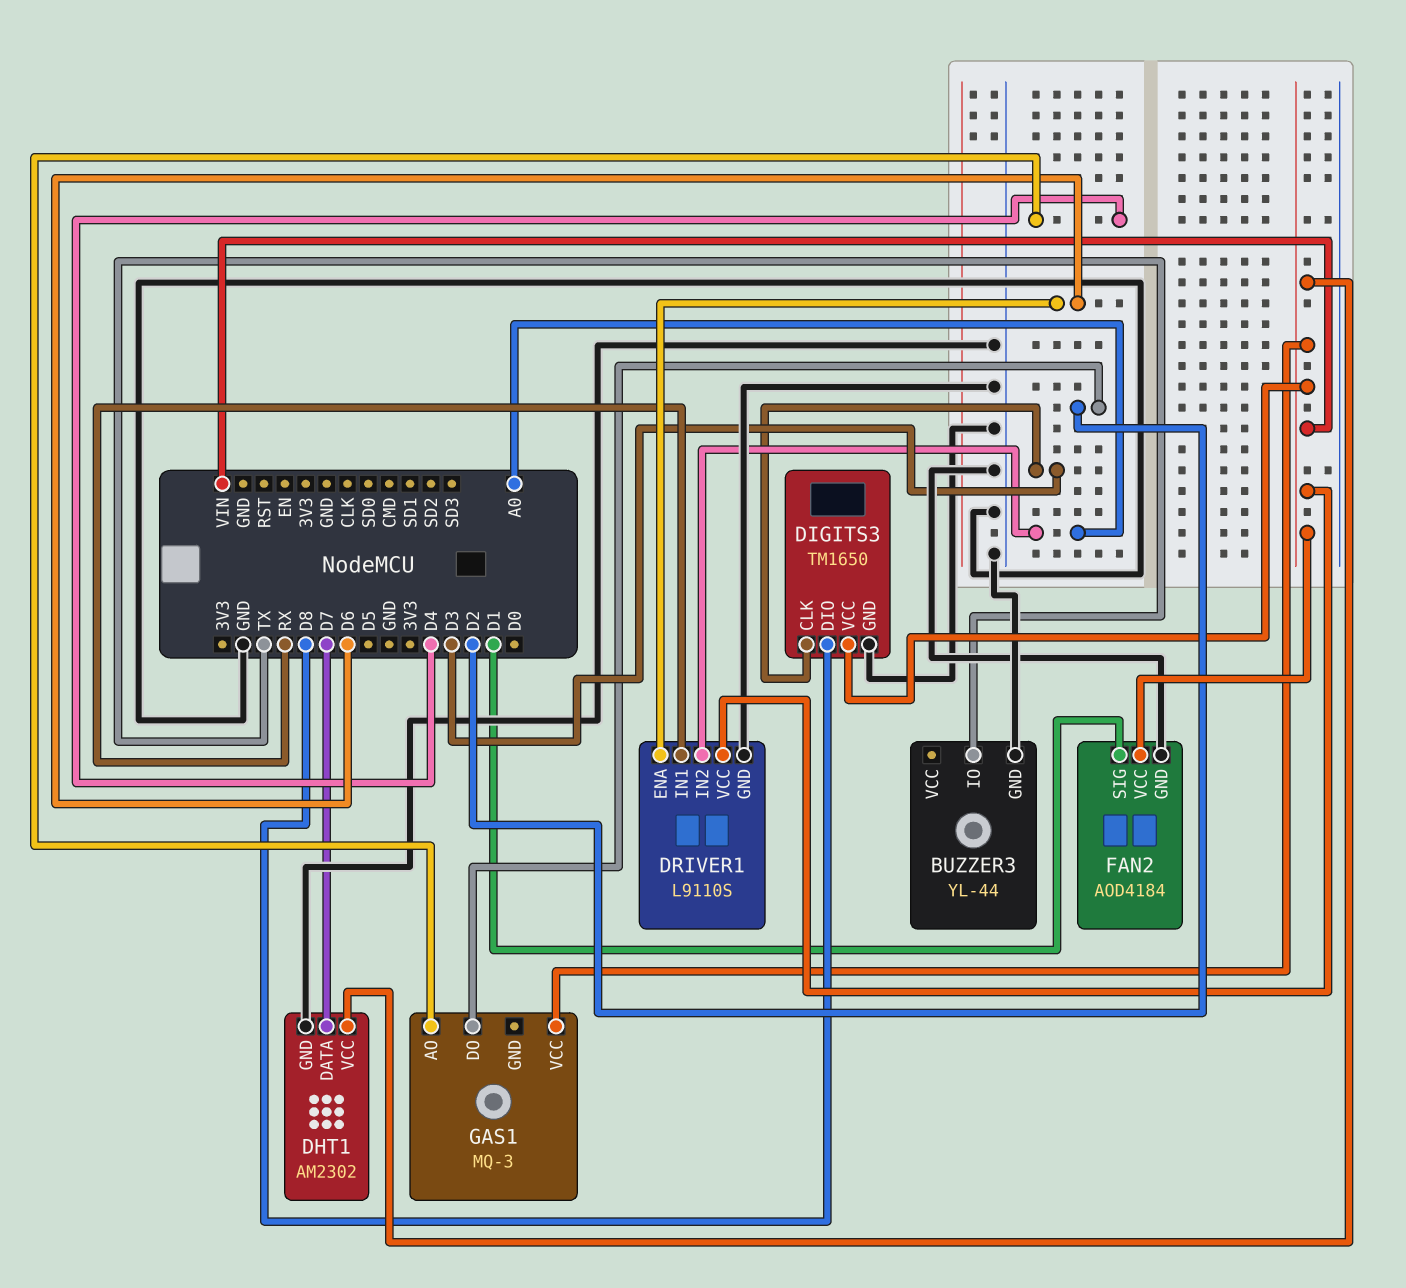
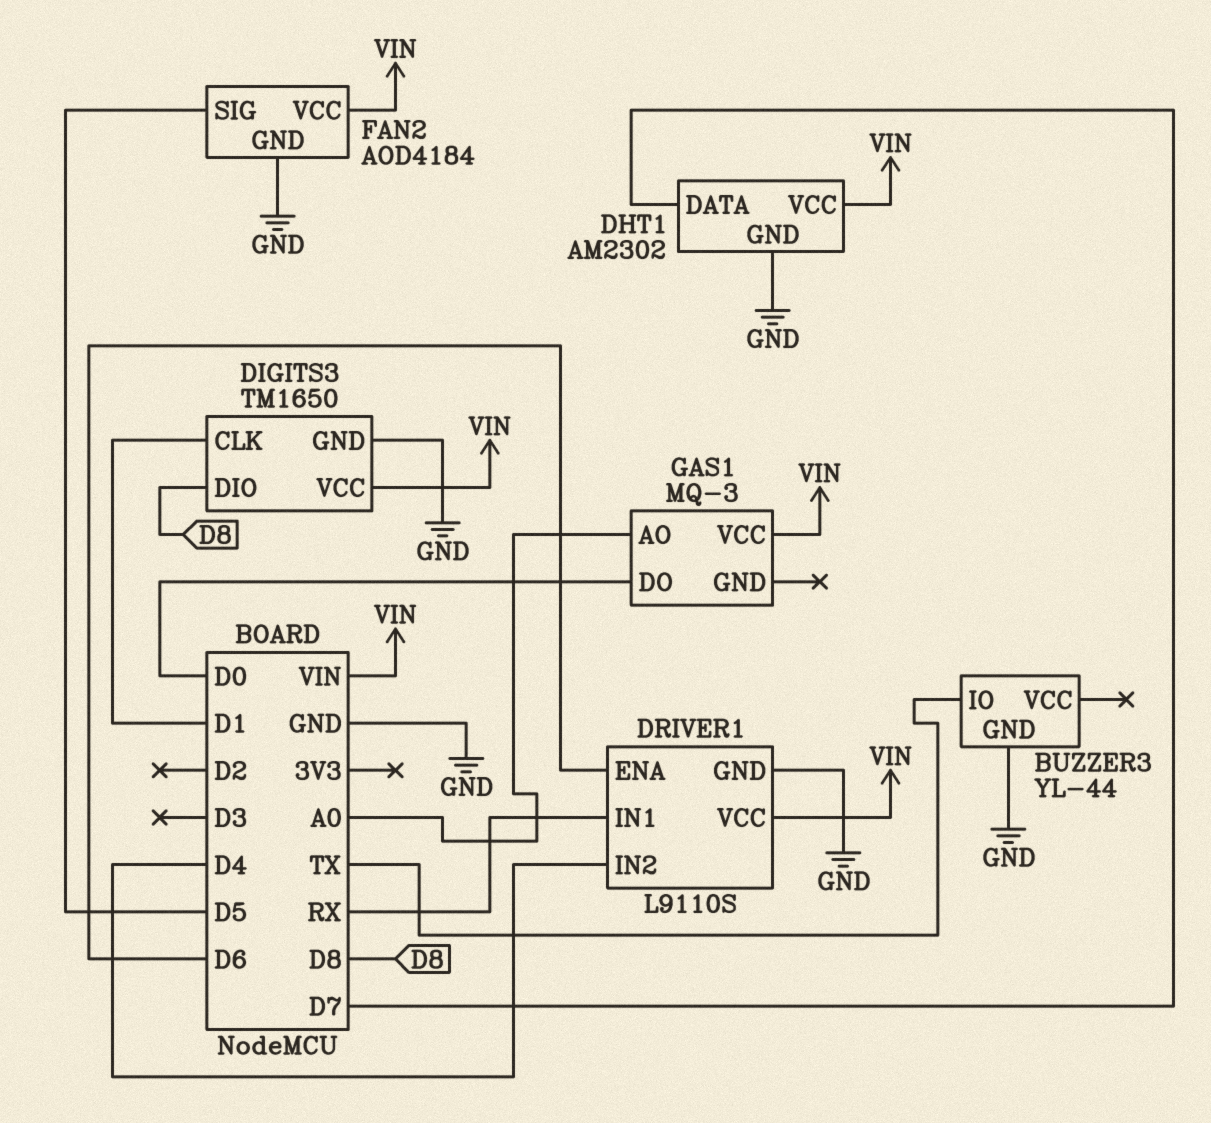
DIGITS3 pin CLK: D3 -> D1
DRIVER1 pin IN2: A0 -> D4
FAN2 pin SIG: D1 -> D5
GAS1 pin AO: D4 -> A0
GAS1 pin DO: D2 -> D0

